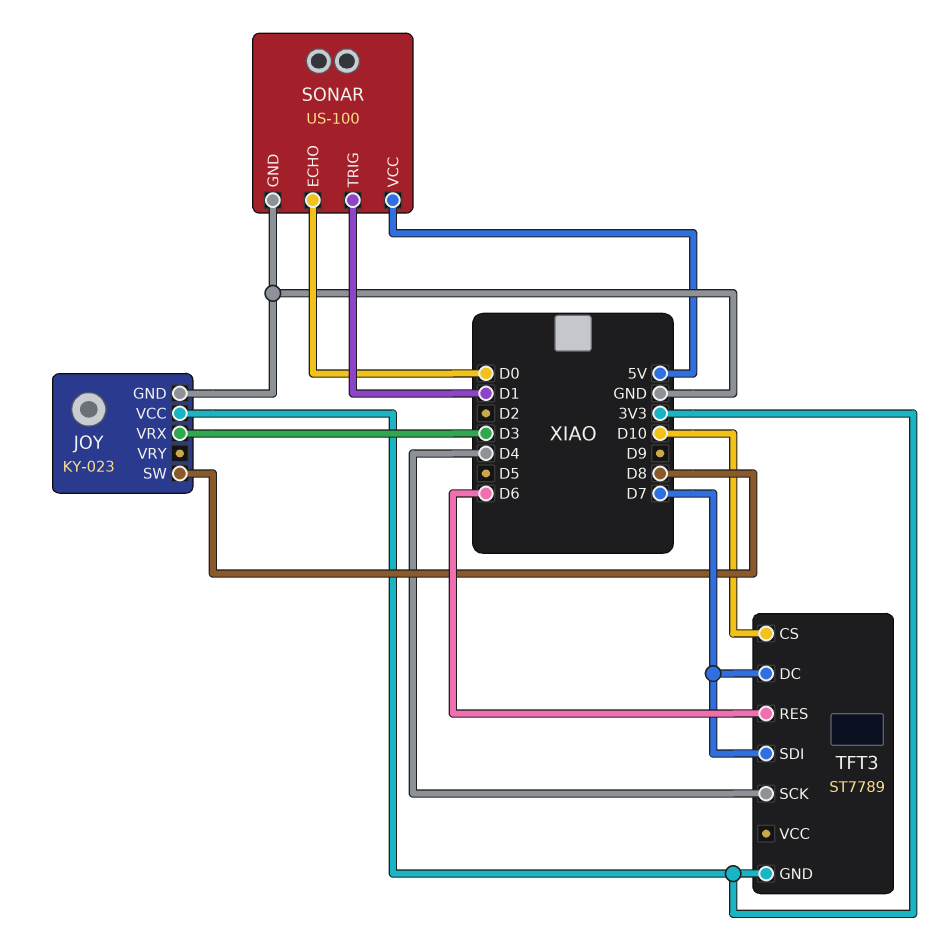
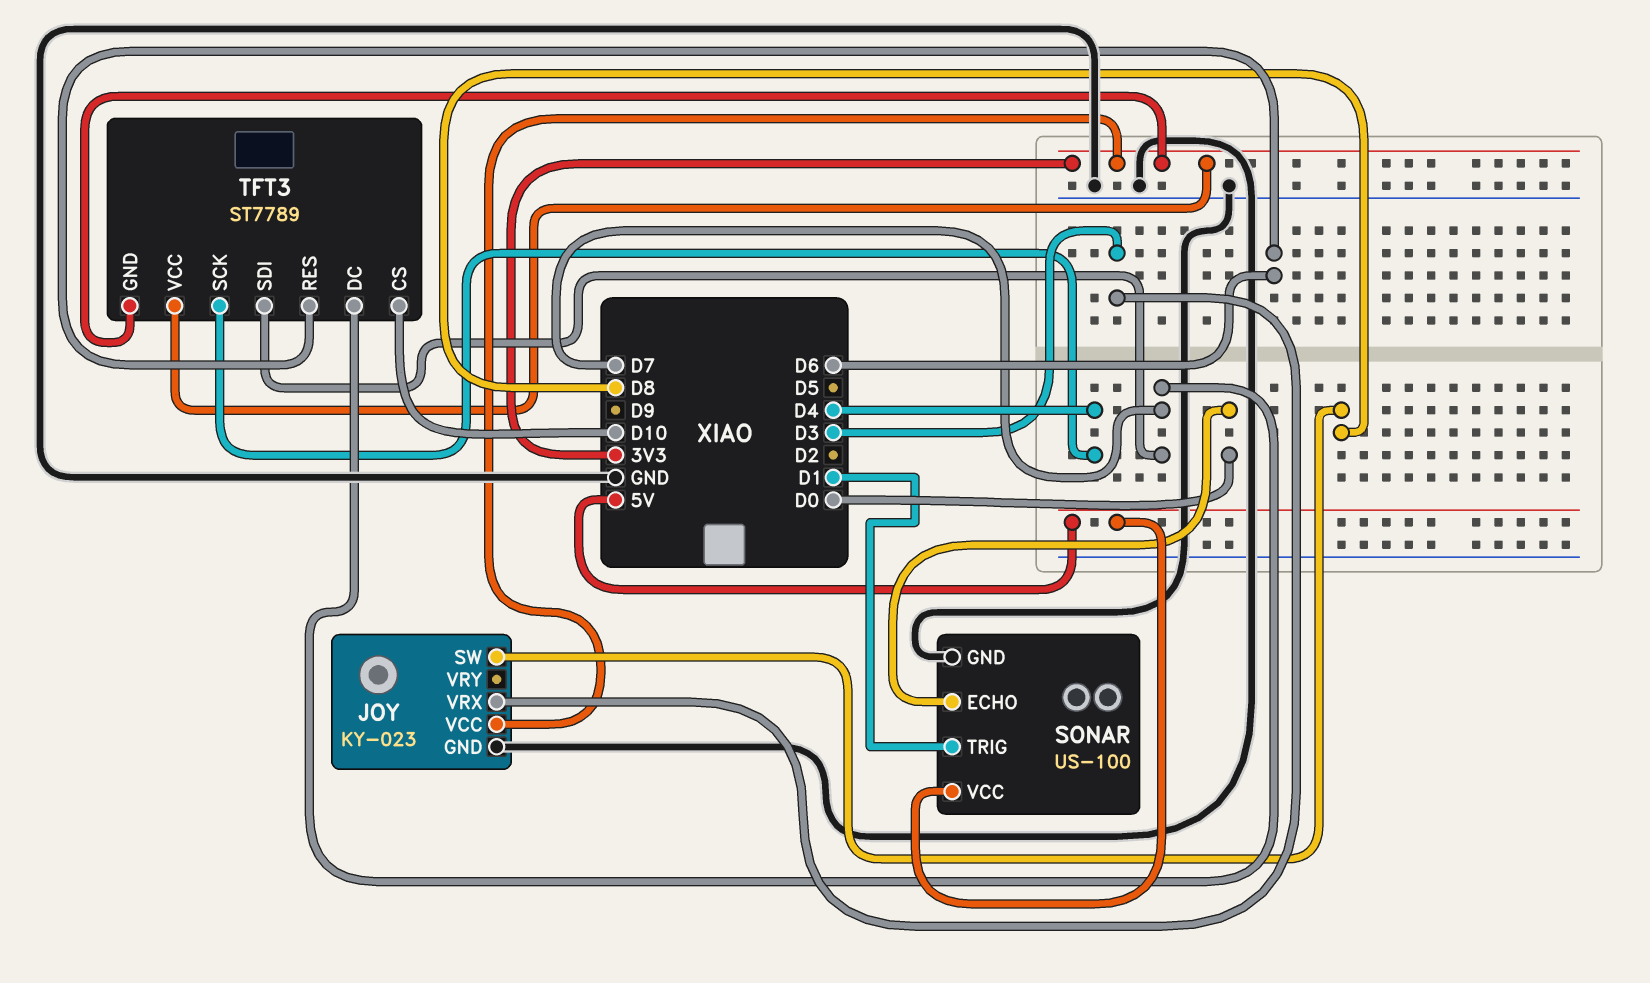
TFT3 pin VCC: none -> 3V3

